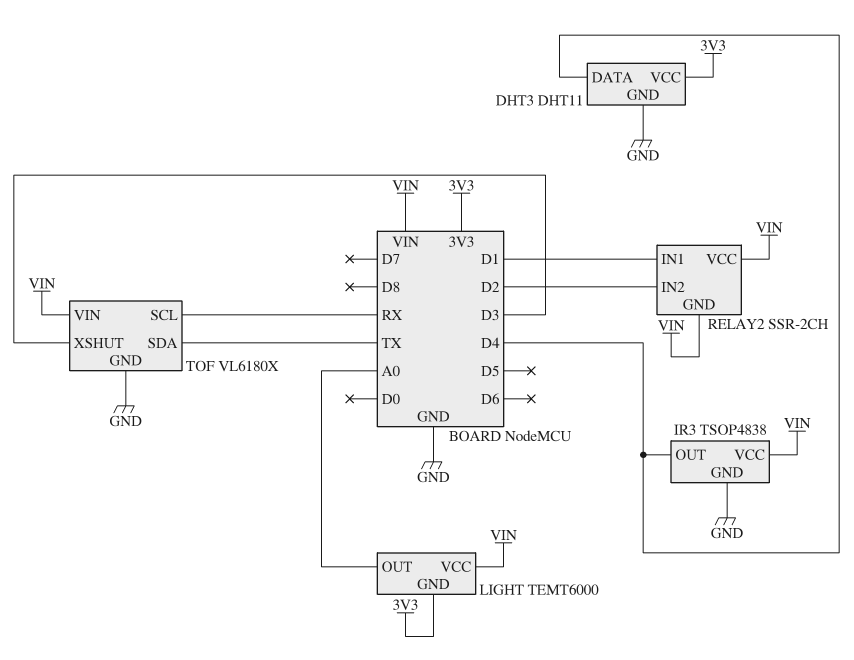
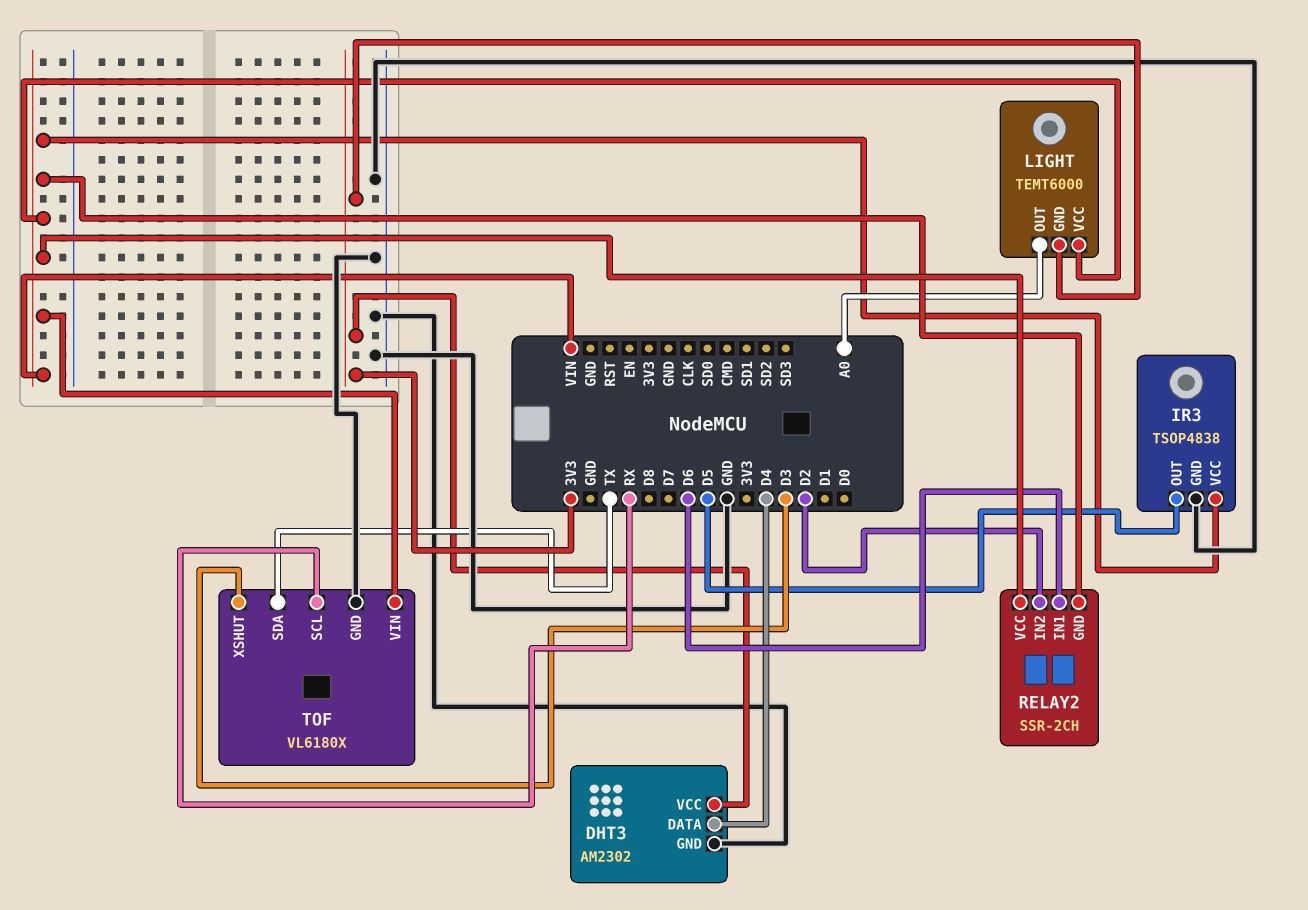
DHT3: DHT11 -> AM2302
IR3 pin OUT: D4 -> D5
RELAY2 pin IN1: D1 -> D6

